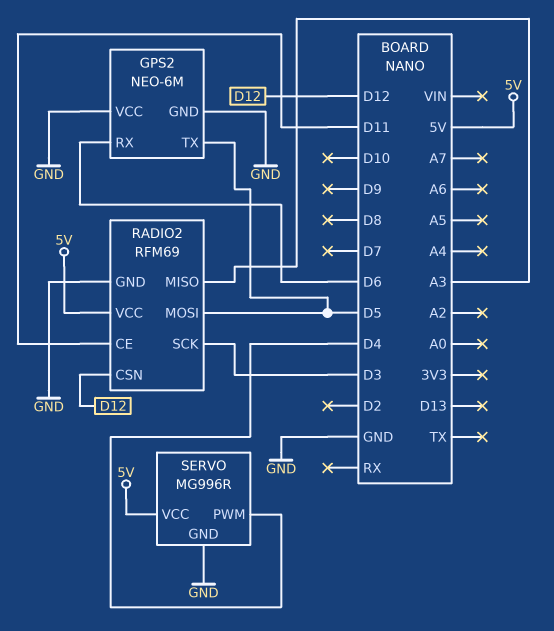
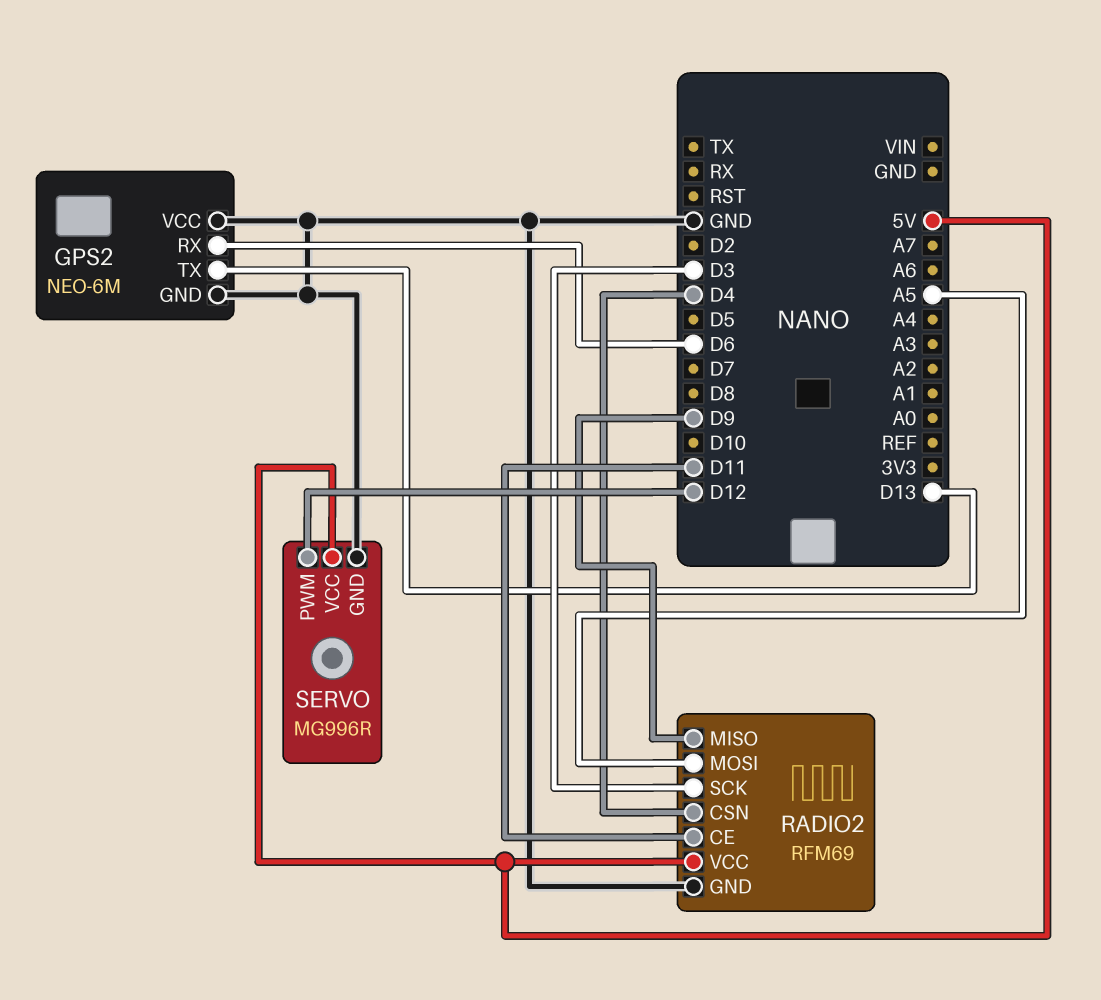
GPS2 pin TX: D5 -> D13
RADIO2 pin CSN: D12 -> D4
RADIO2 pin MISO: A3 -> D9
RADIO2 pin MOSI: D5 -> A5
SERVO pin PWM: D4 -> D12

